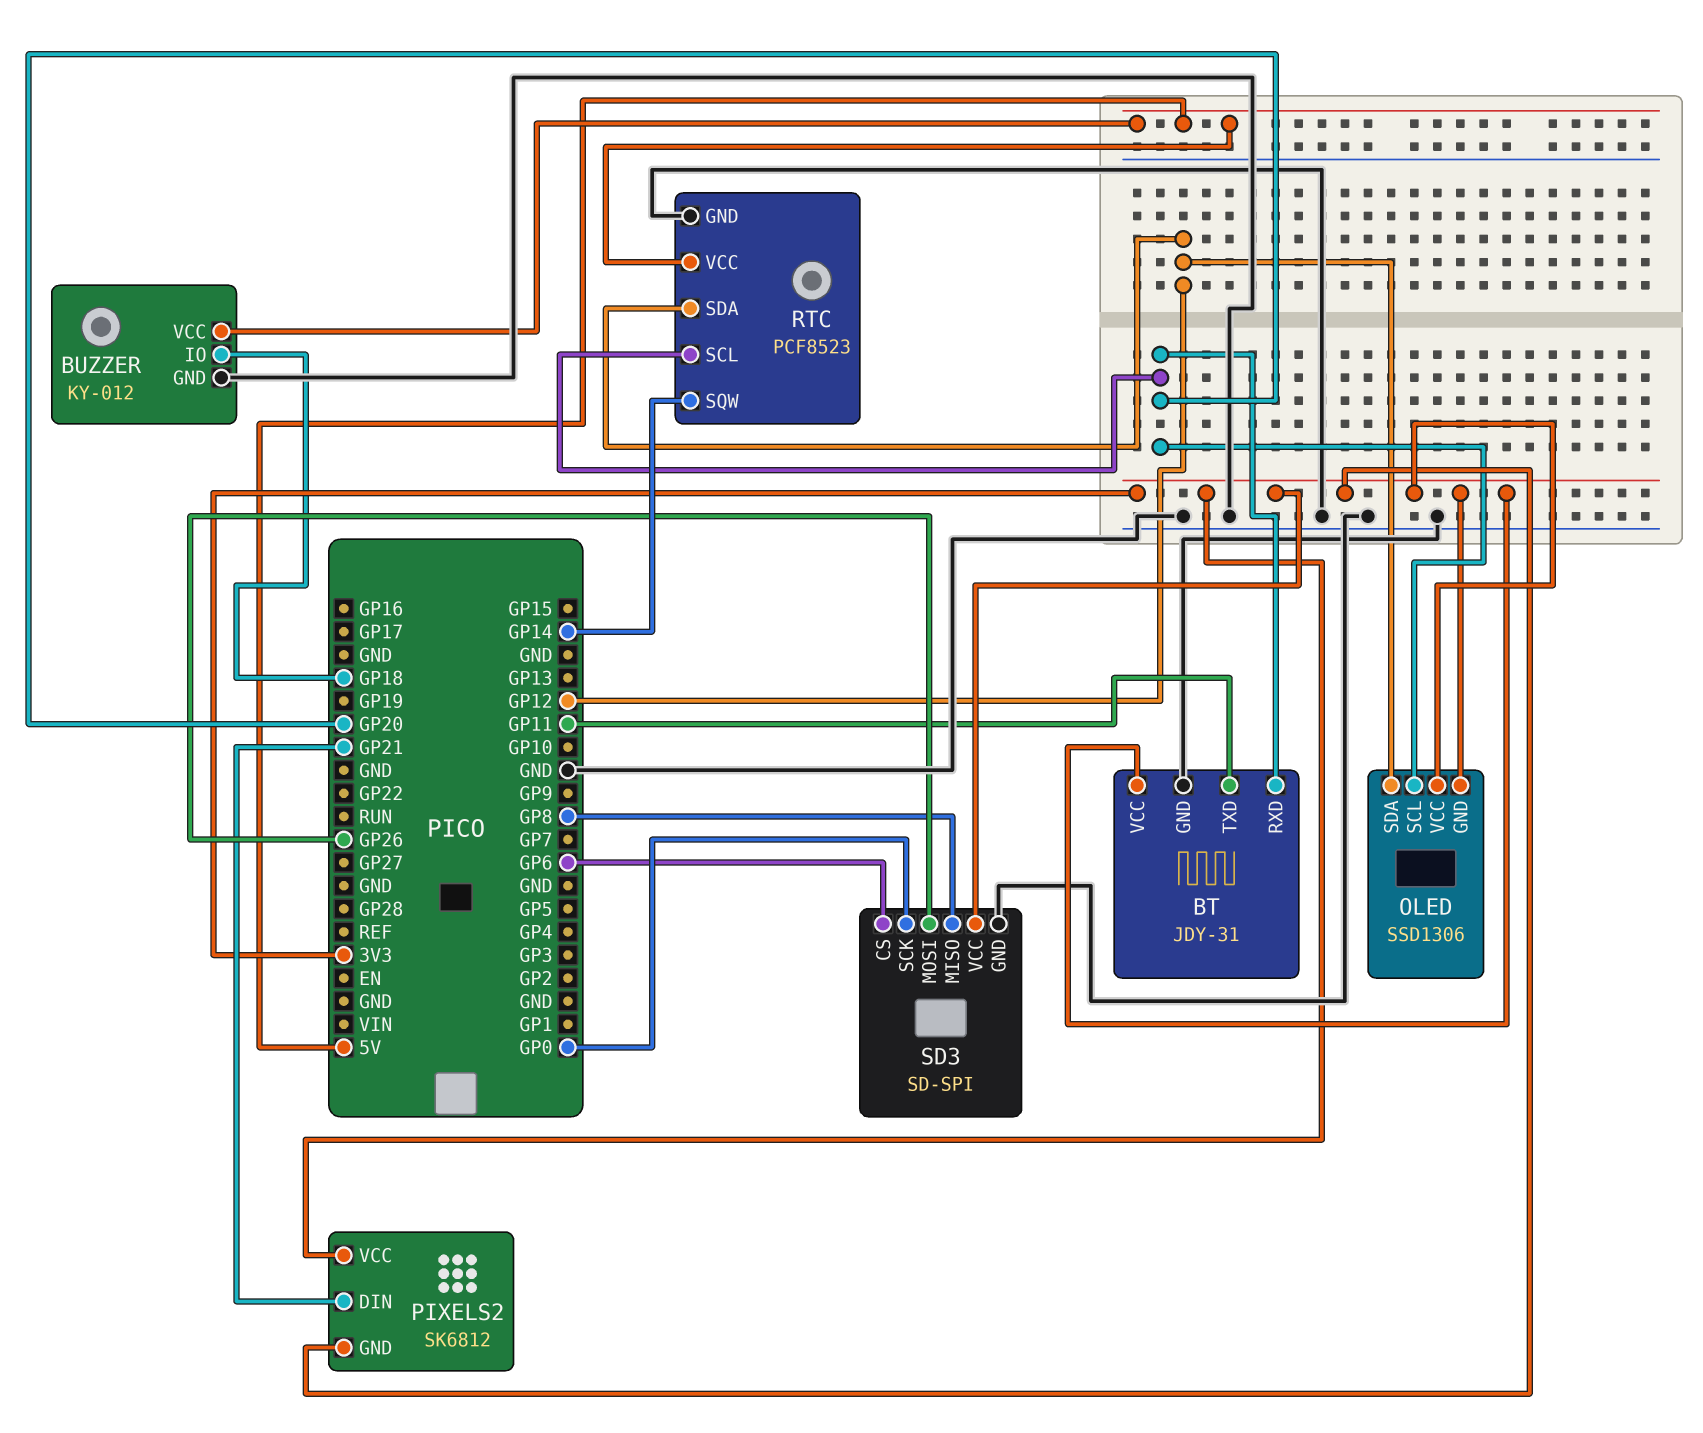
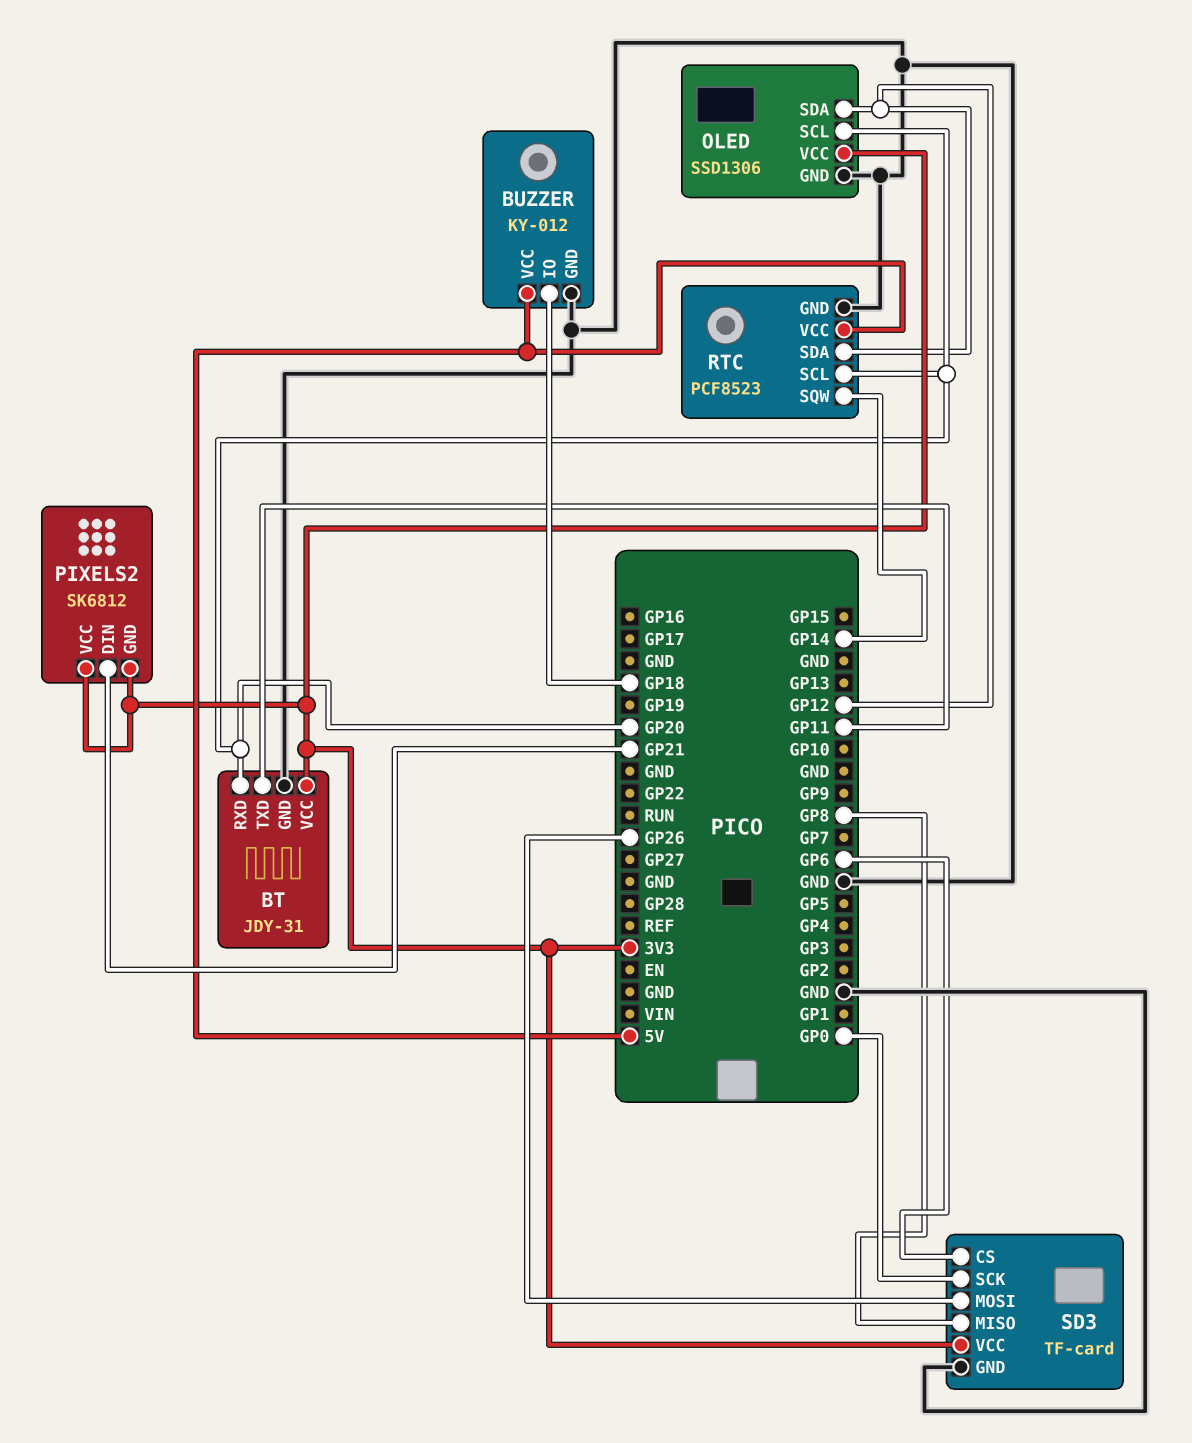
OLED pin GND: 3V3 -> GND
SD3: SD-SPI -> TF-card

